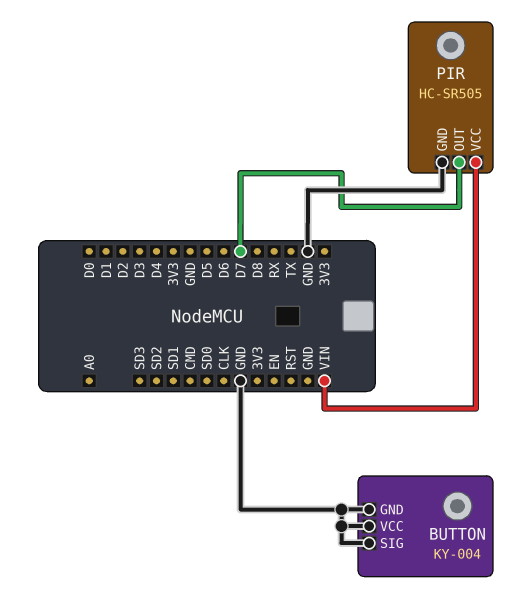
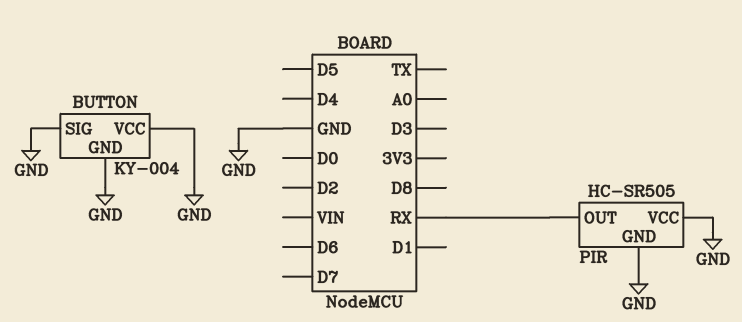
PIR pin OUT: D7 -> RX
PIR pin VCC: VIN -> GND

